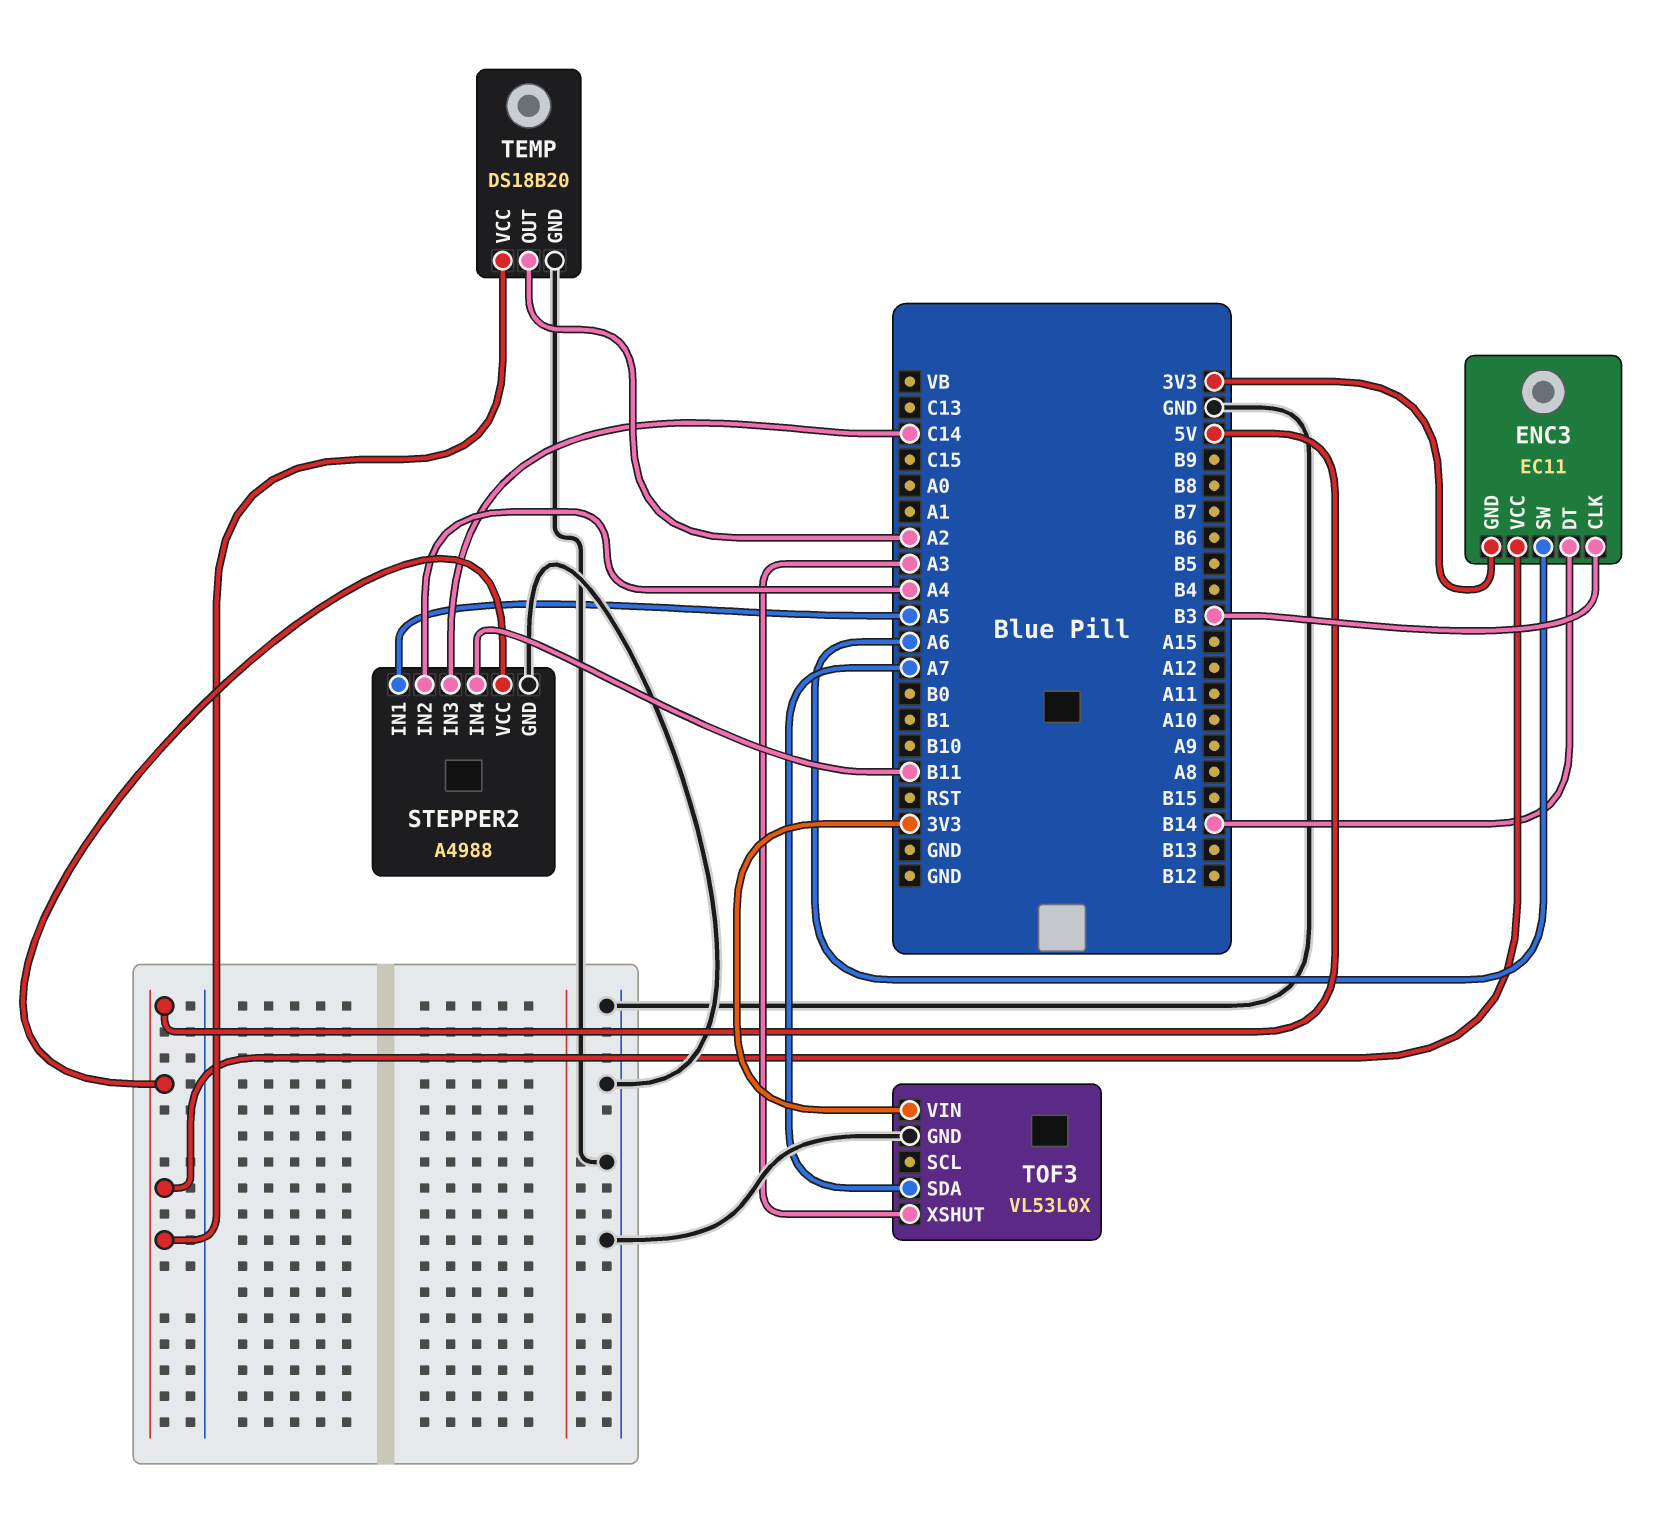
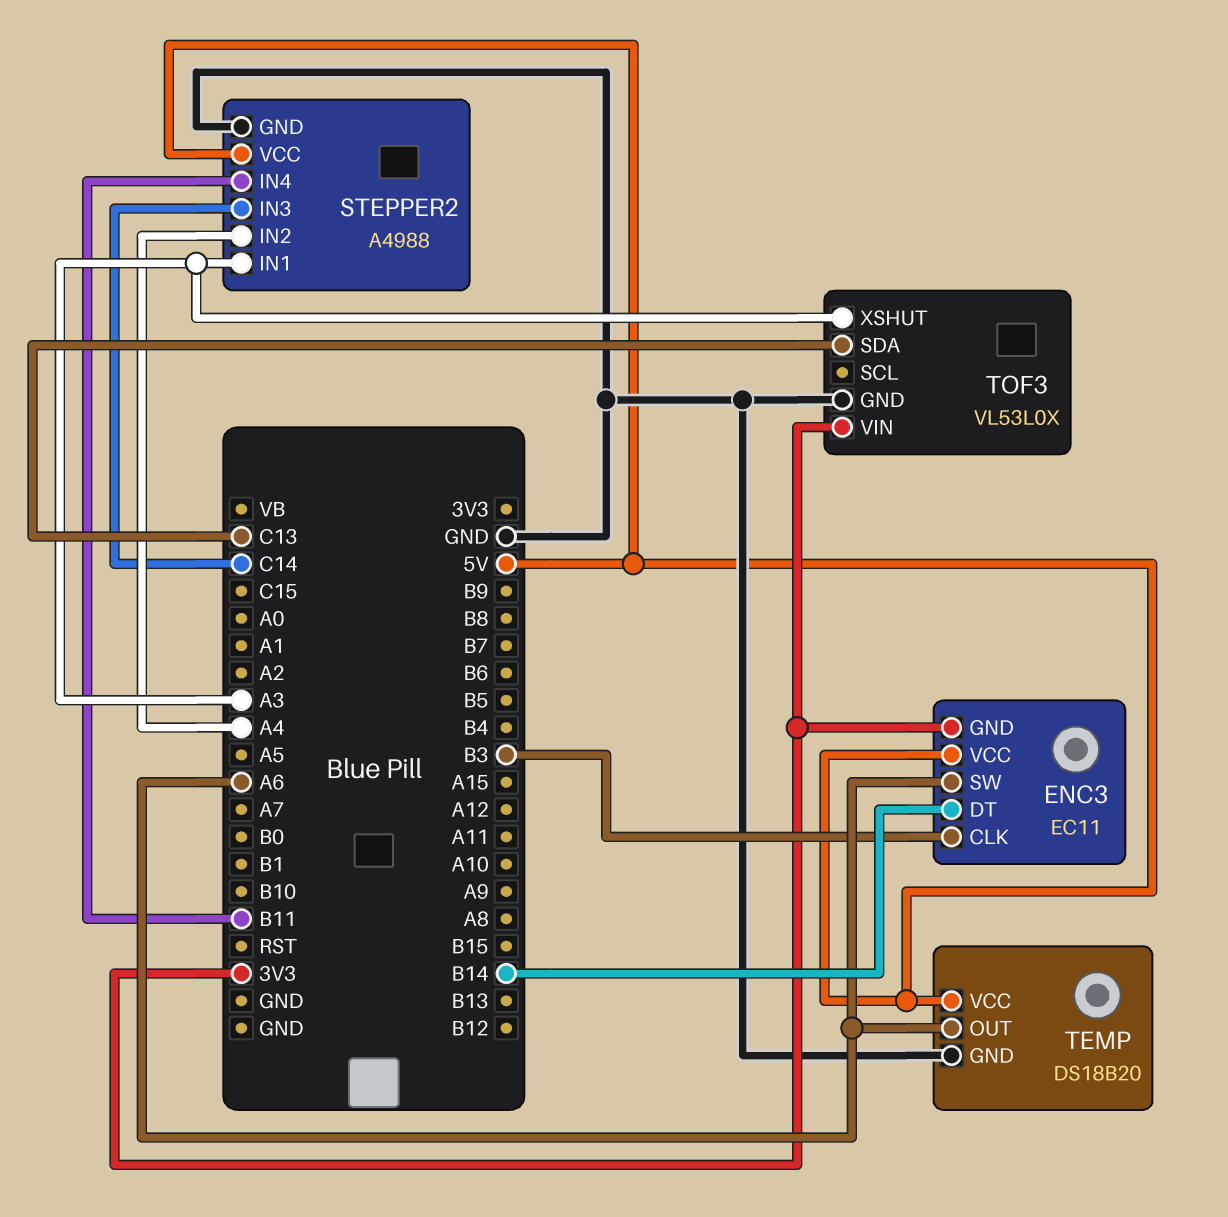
STEPPER2 pin IN1: A5 -> A3
TEMP pin OUT: A2 -> A6
TOF3 pin SDA: A7 -> C13

